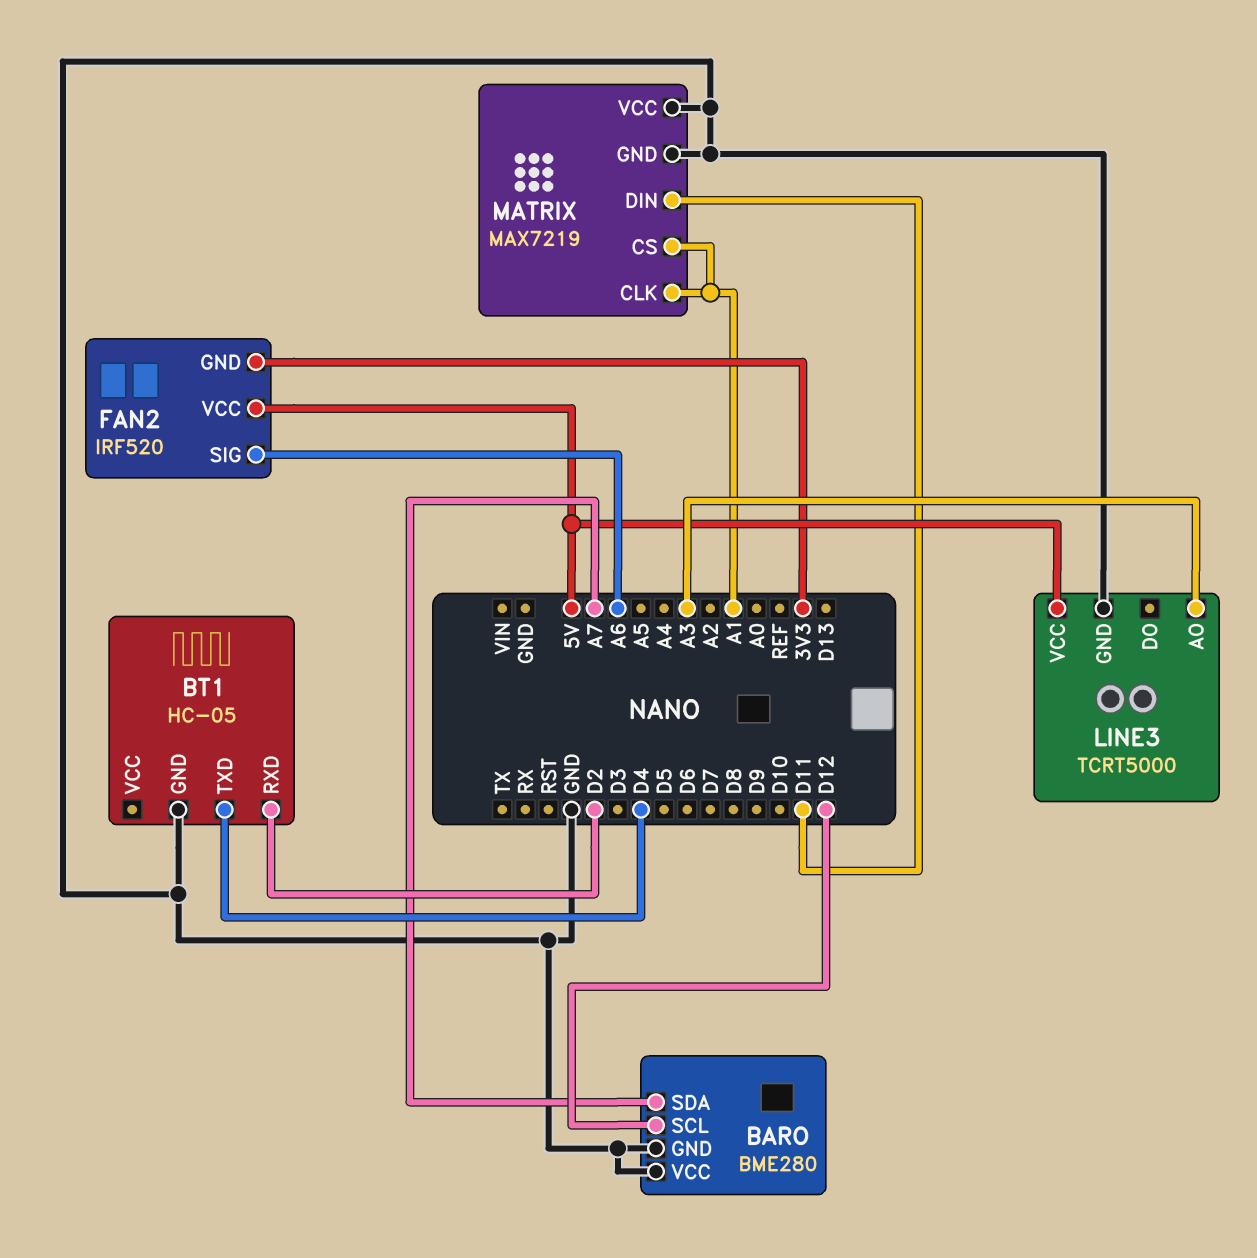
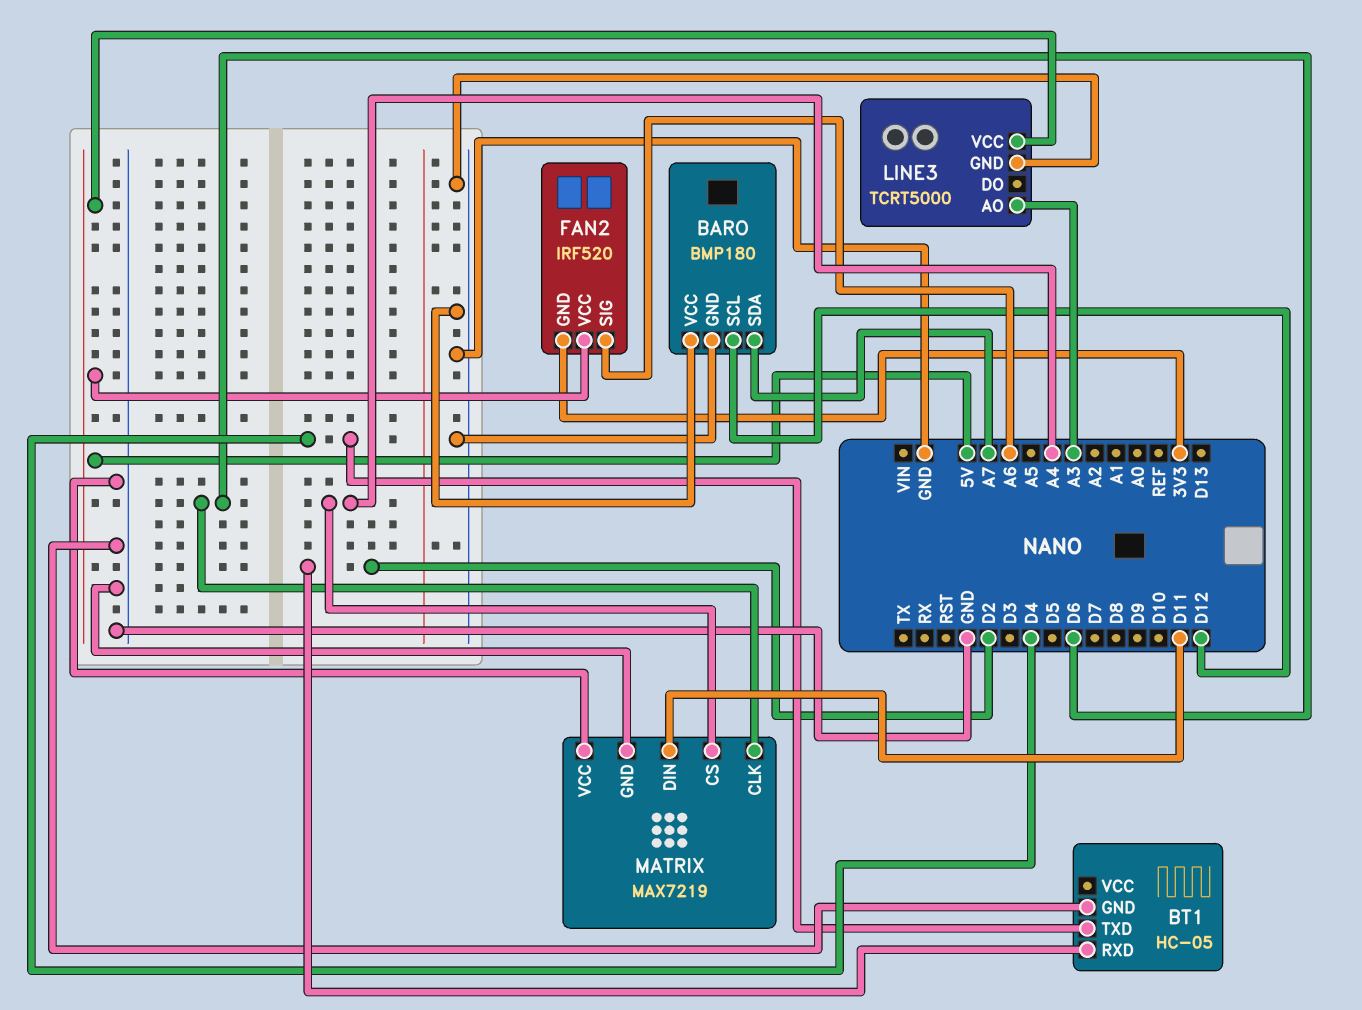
BARO: BME280 -> BMP180
MATRIX pin CLK: A1 -> D6
MATRIX pin CS: A1 -> A4

